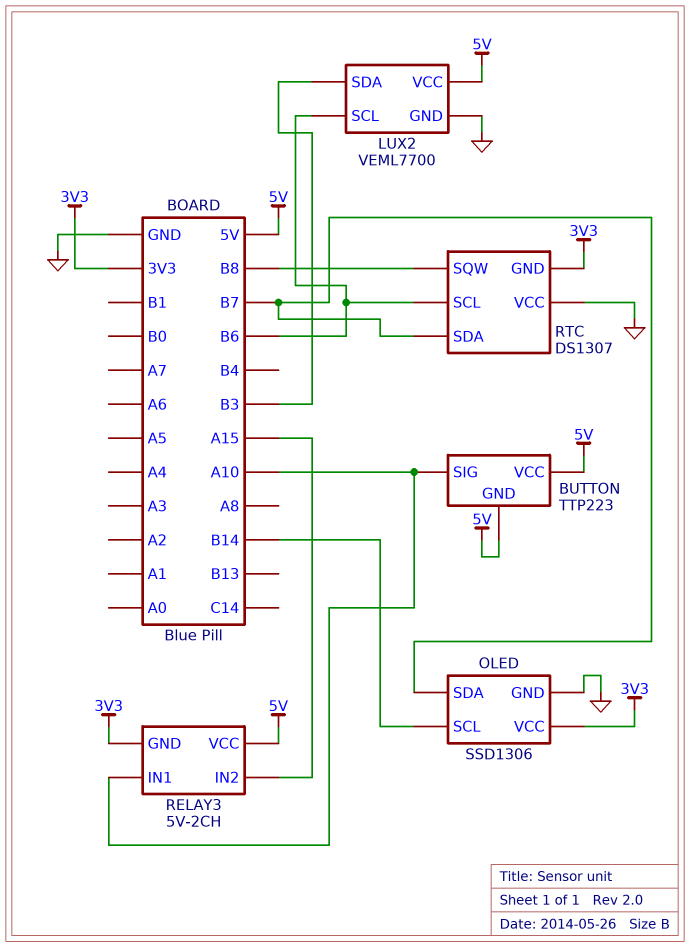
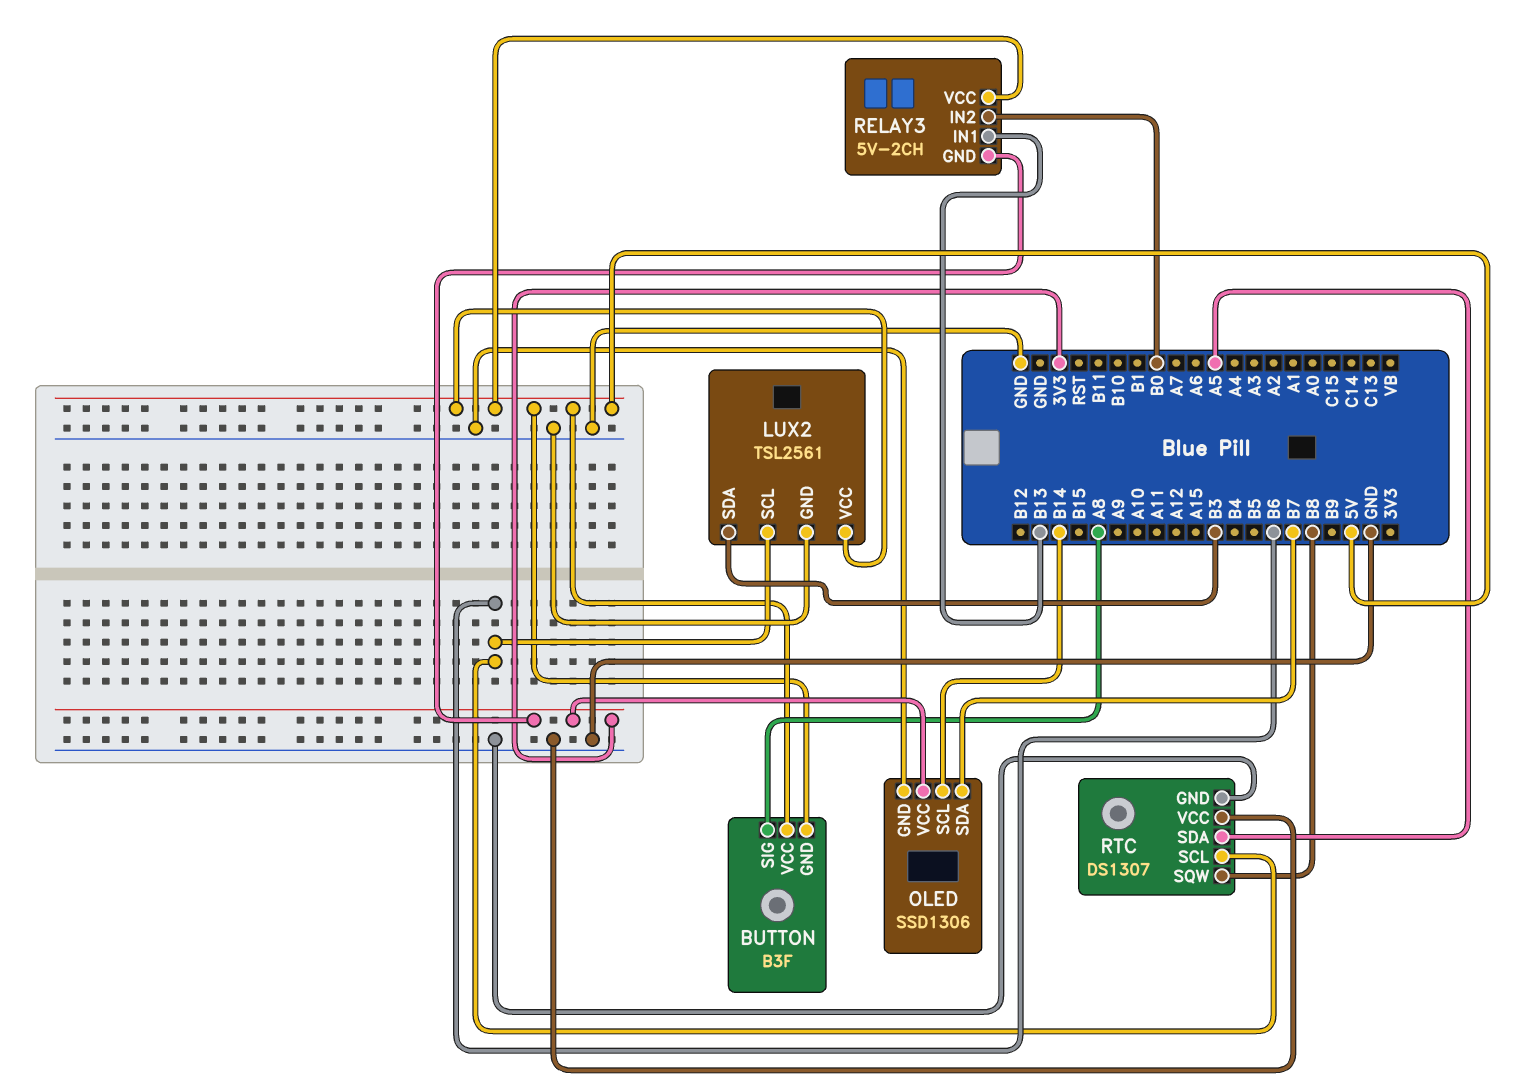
BUTTON: TTP223 -> B3F
BUTTON pin SIG: A10 -> A8
LUX2: VEML7700 -> TSL2561
RELAY3 pin IN1: A10 -> B13
RELAY3 pin IN2: A15 -> B0
RTC pin GND: 3V3 -> GND
RTC pin SDA: B7 -> A5

